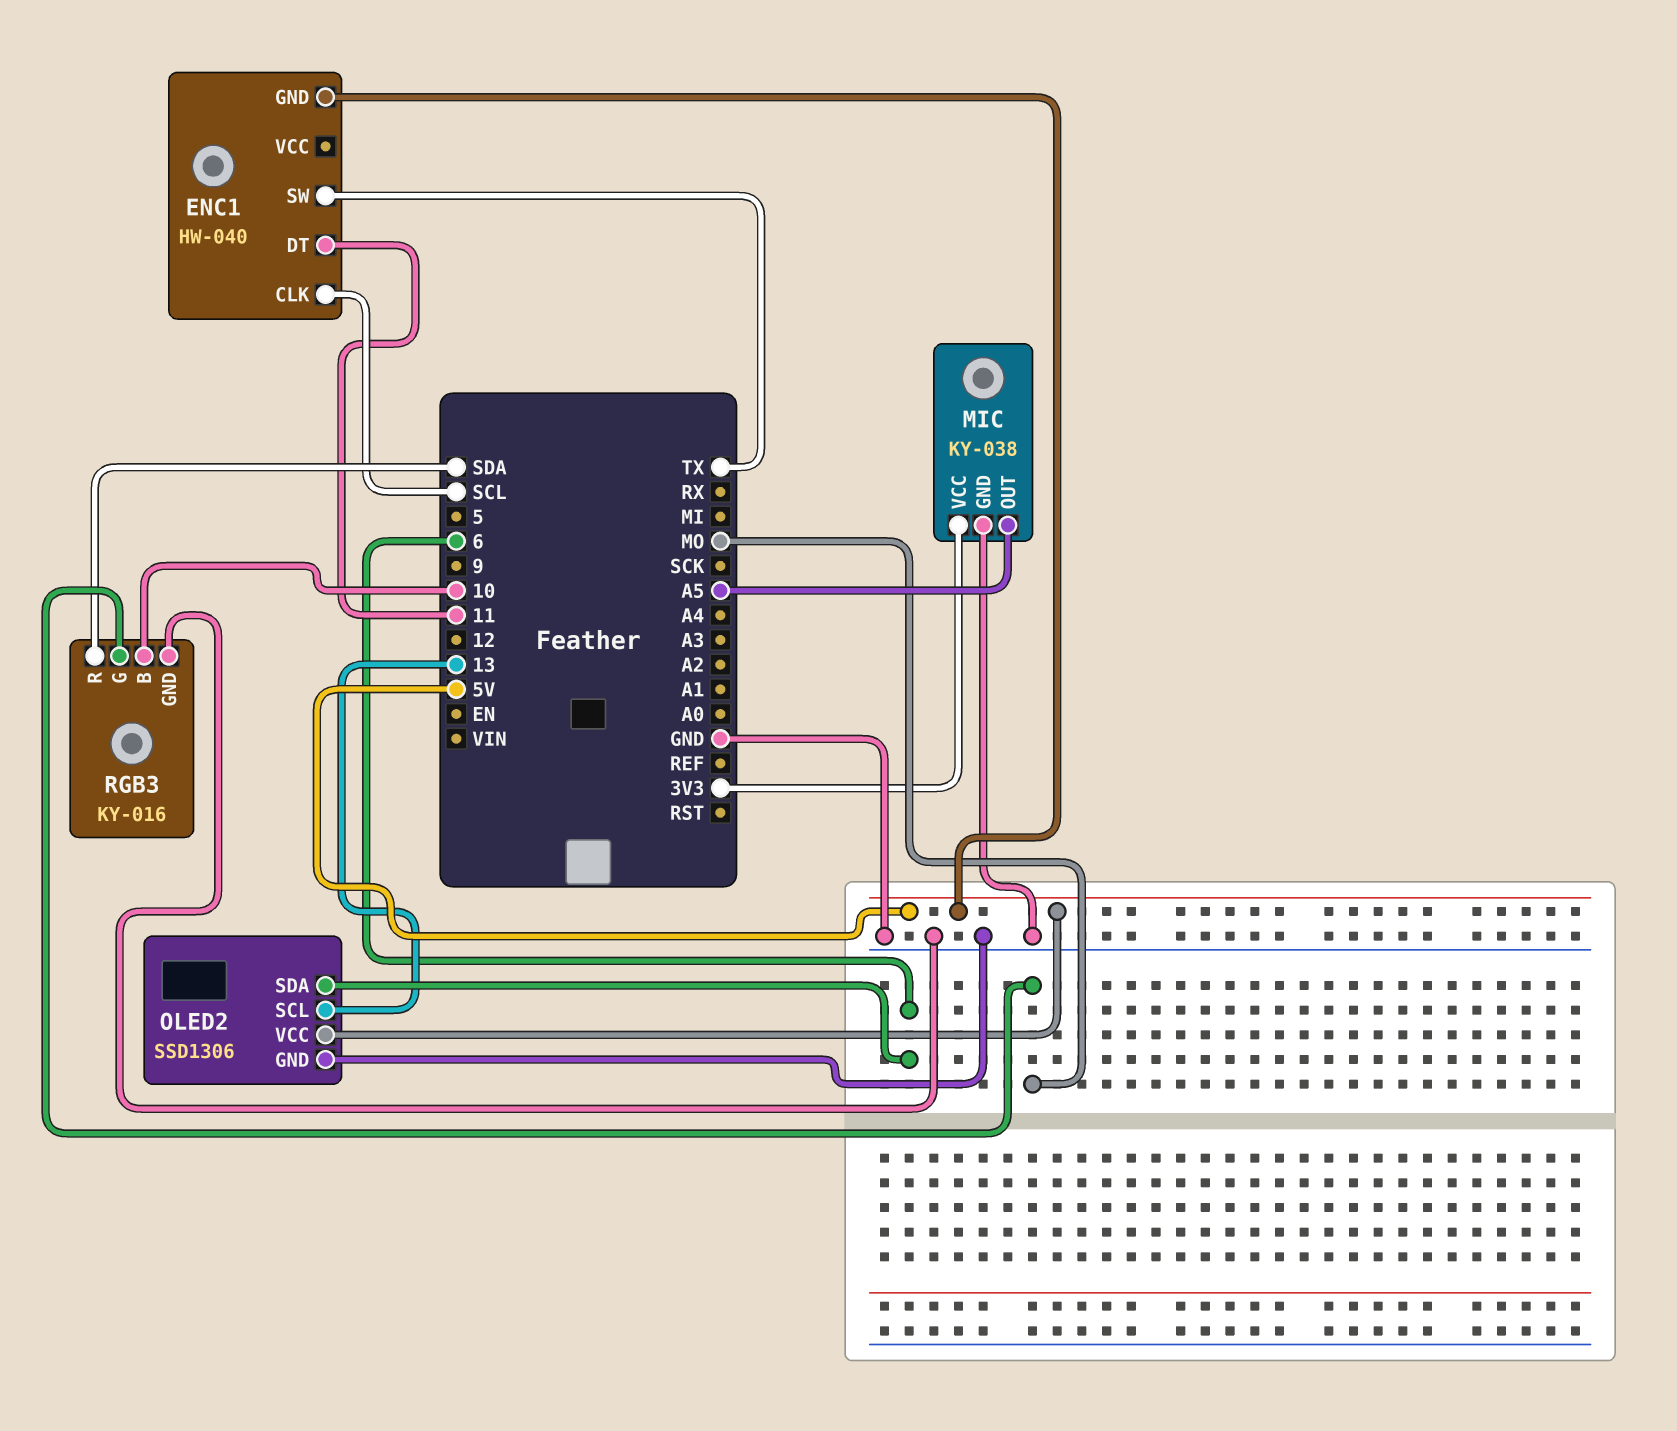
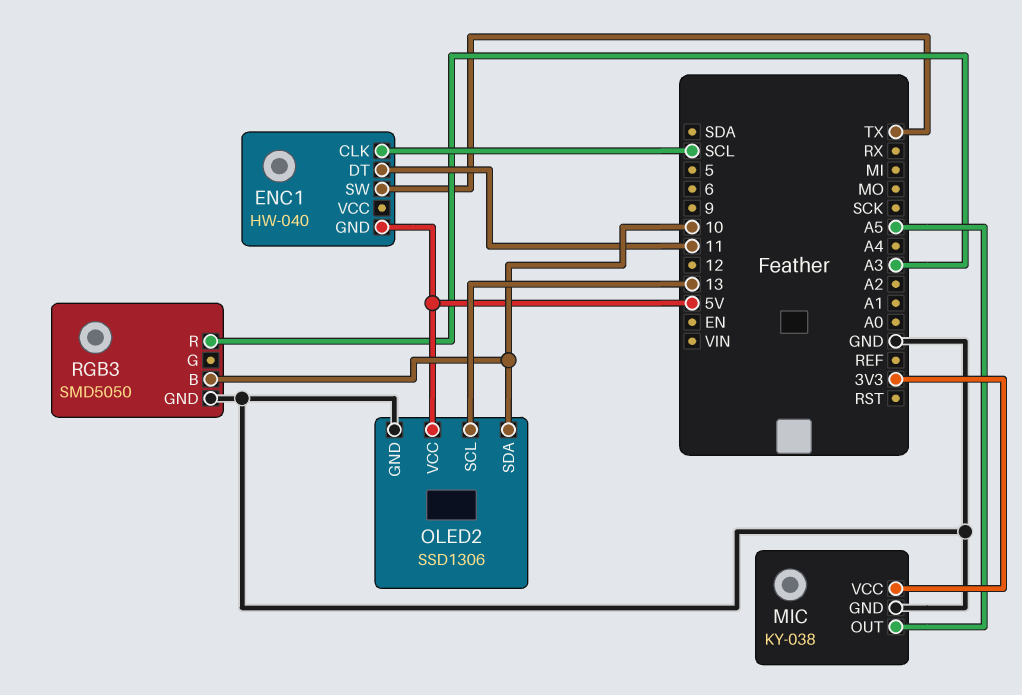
OLED2 pin SDA: 6 -> 10
RGB3: KY-016 -> SMD5050
RGB3 pin G: MO -> none
RGB3 pin R: SDA -> A3

